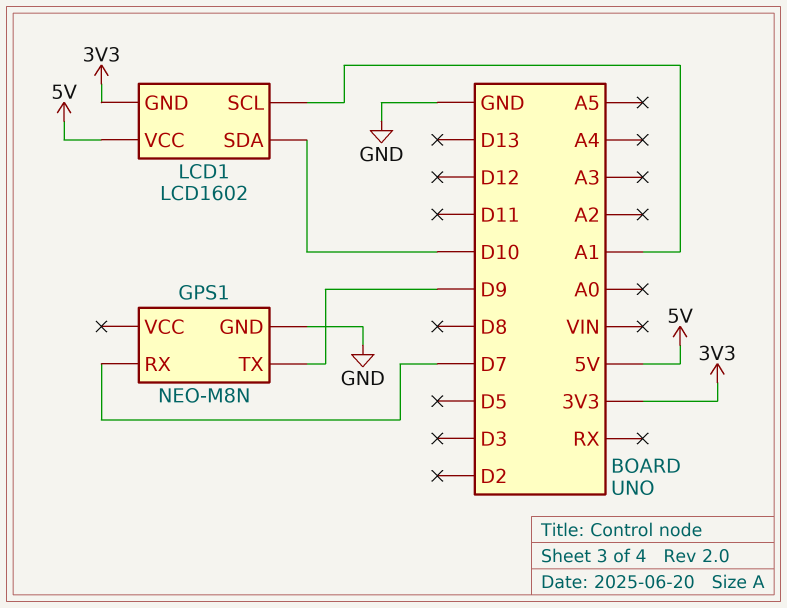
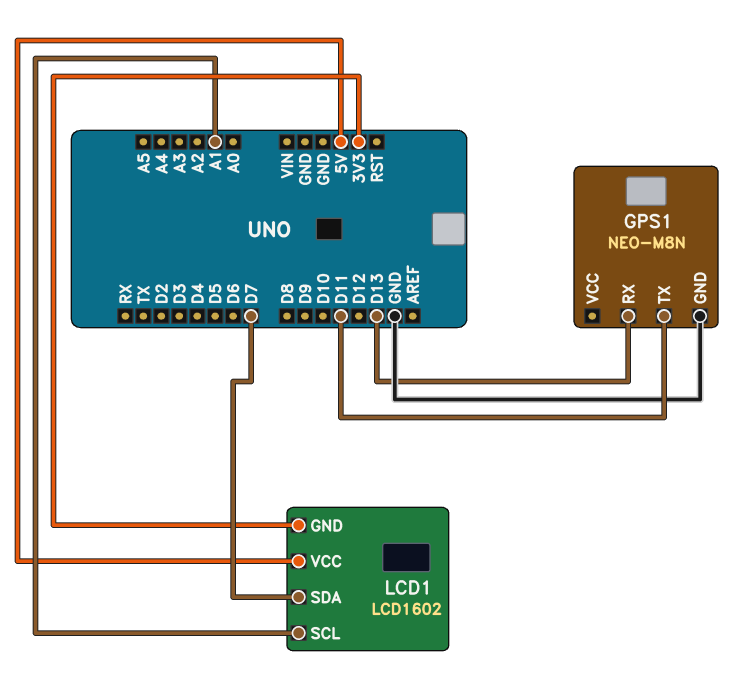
GPS1 pin RX: D7 -> D13
GPS1 pin TX: D9 -> D11
LCD1 pin SDA: D10 -> D7

